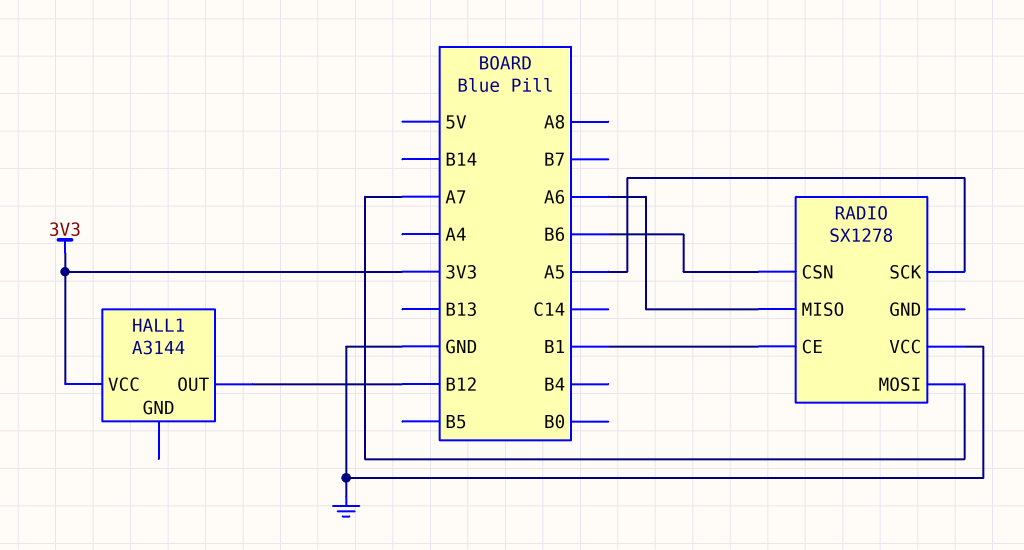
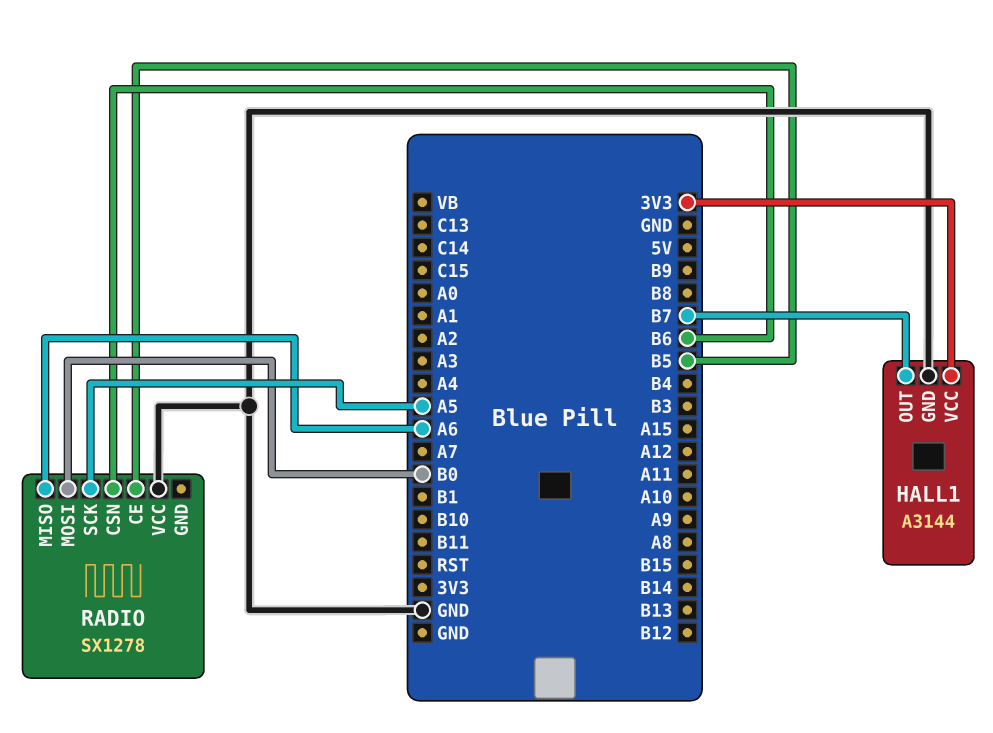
HALL1 pin GND: none -> GND
HALL1 pin OUT: B12 -> B7
RADIO pin CE: B1 -> B5
RADIO pin MOSI: A7 -> B0

